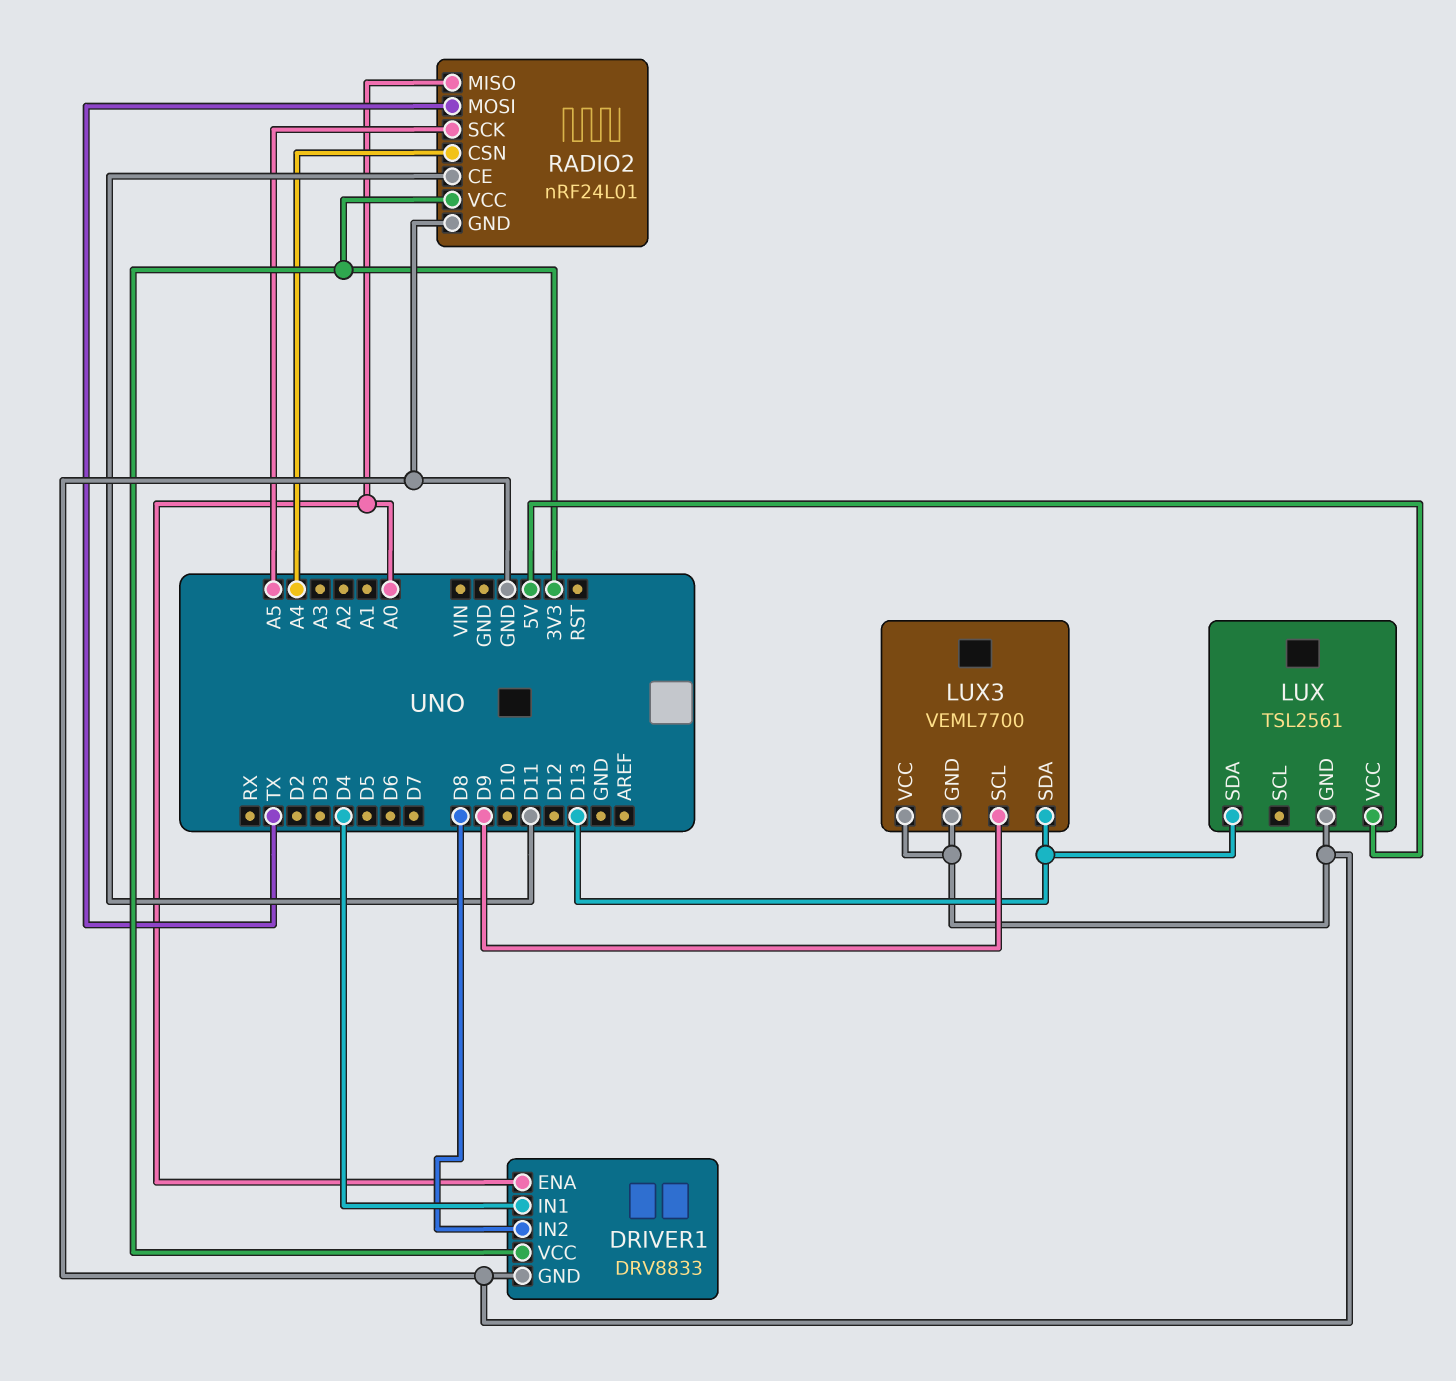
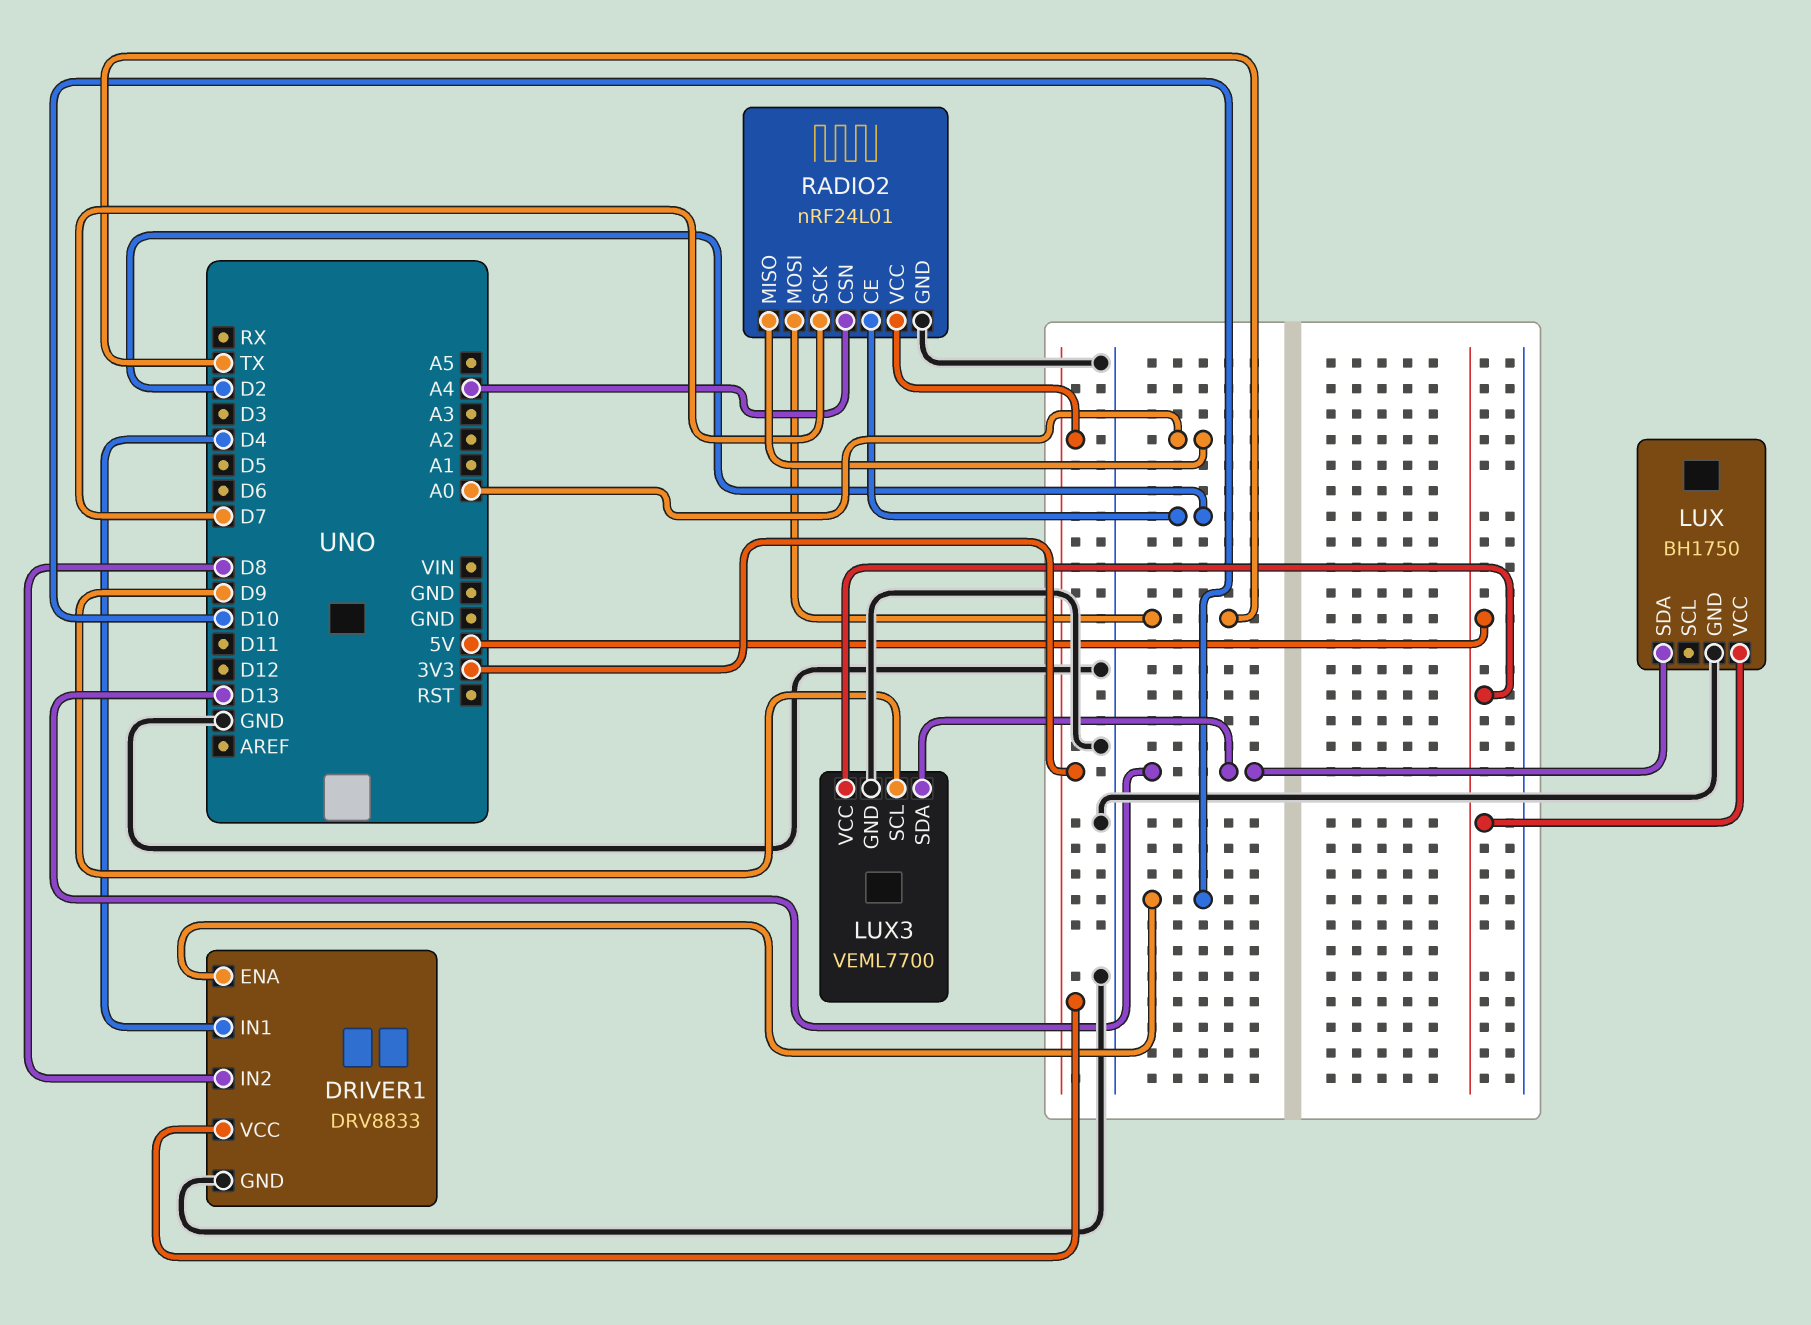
DRIVER1 pin ENA: A0 -> D10
LUX: TSL2561 -> BH1750
LUX3 pin VCC: GND -> 5V
RADIO2 pin CE: D11 -> D2
RADIO2 pin SCK: A5 -> D7

